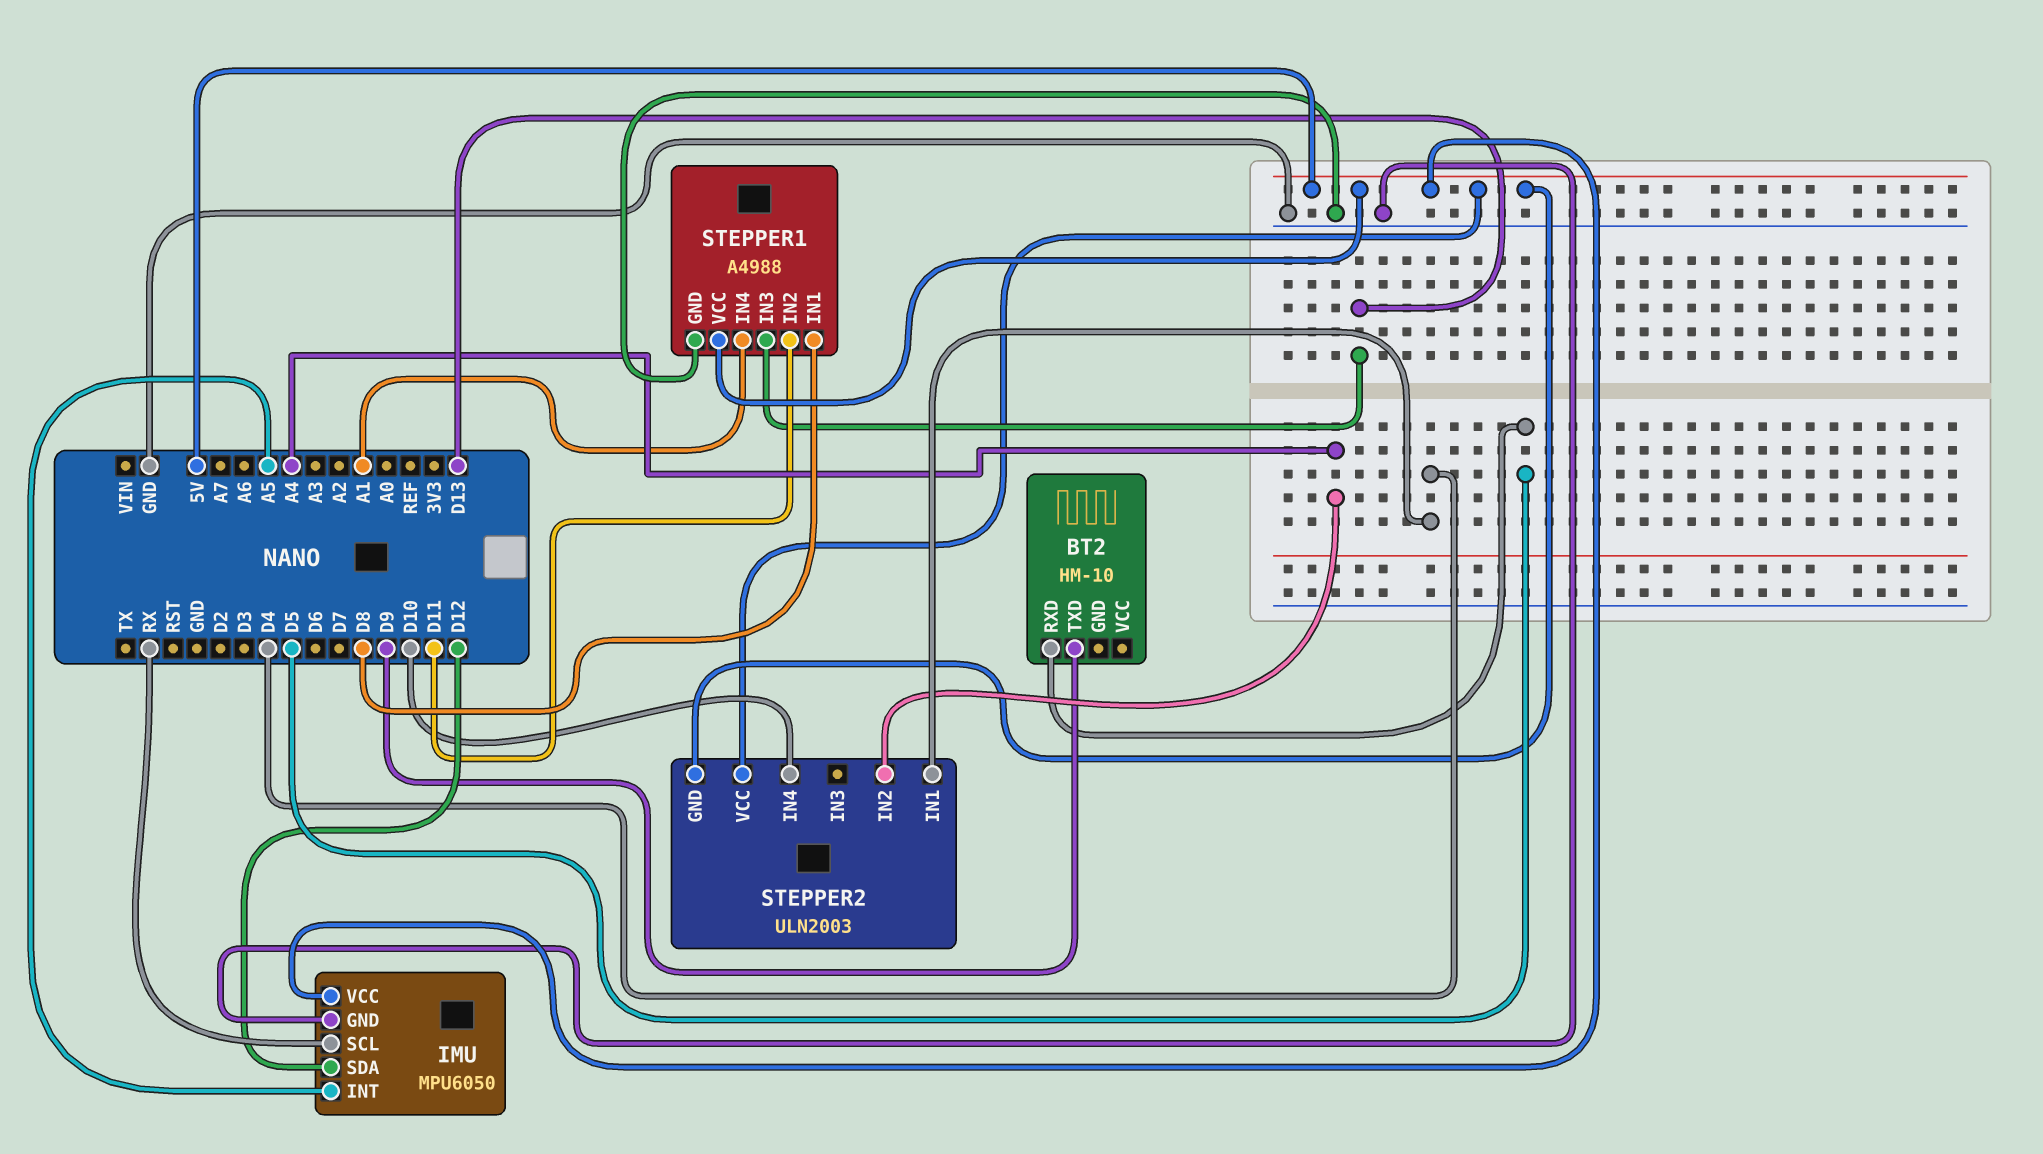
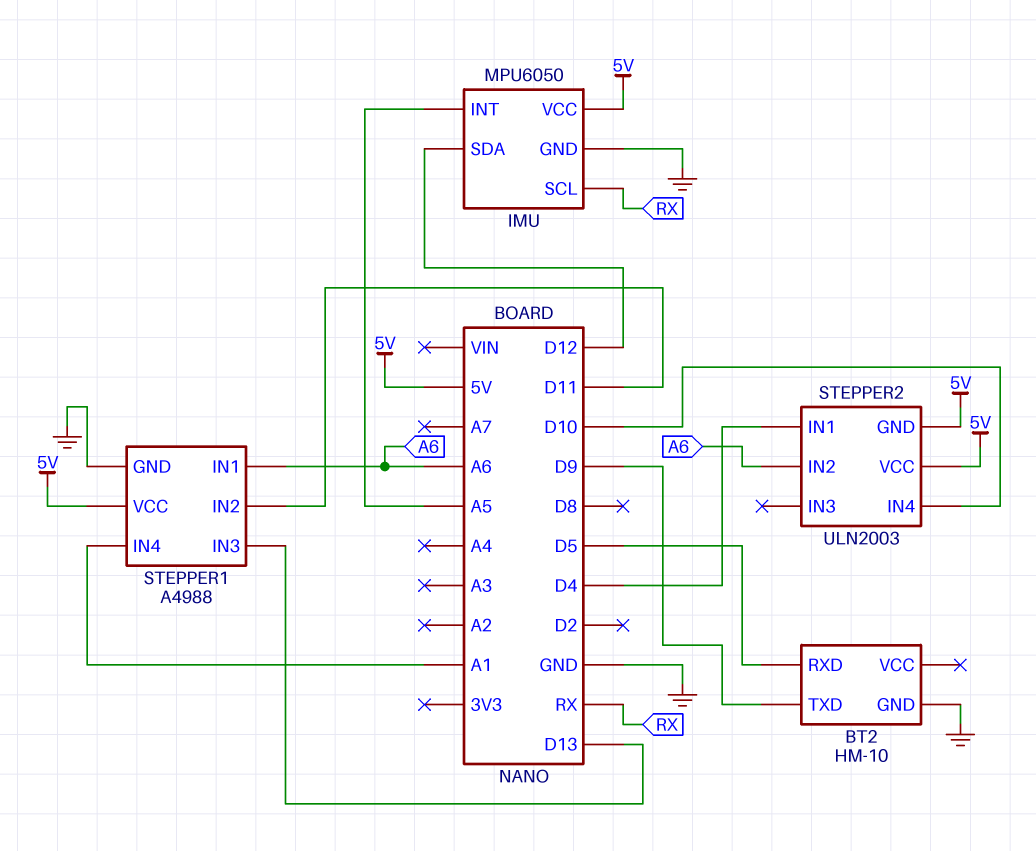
BT2 pin GND: none -> GND
STEPPER1 pin IN1: D8 -> A6
STEPPER2 pin IN2: A4 -> A6

